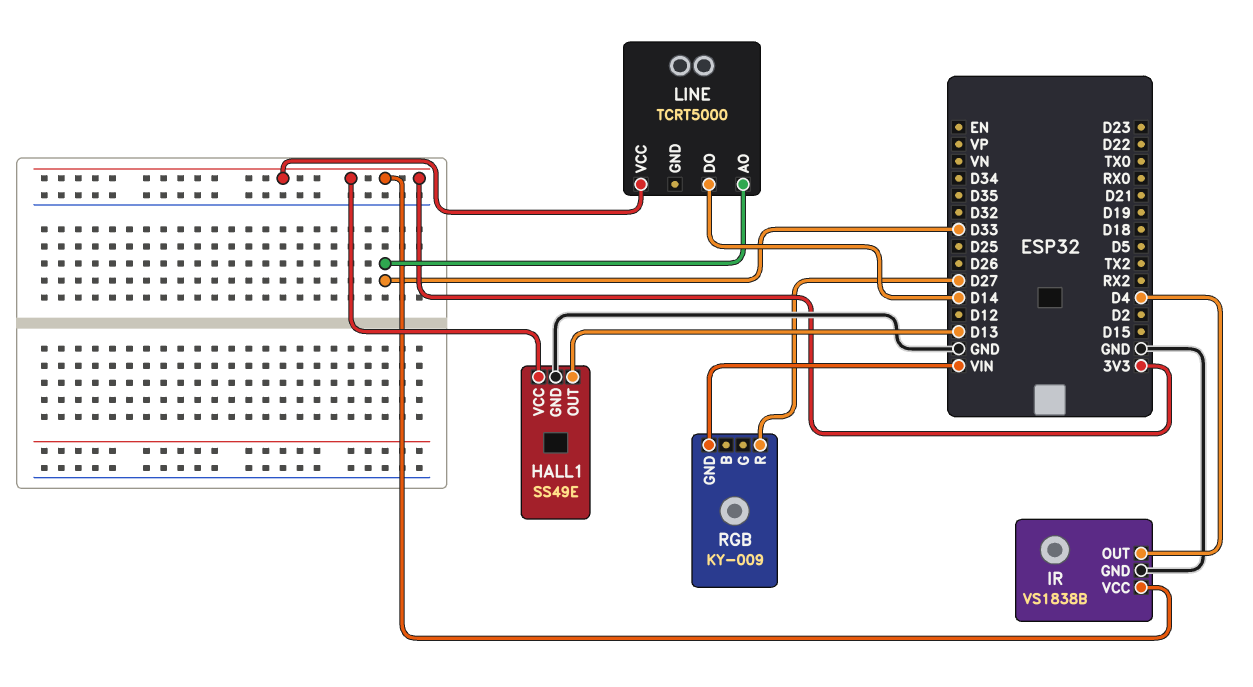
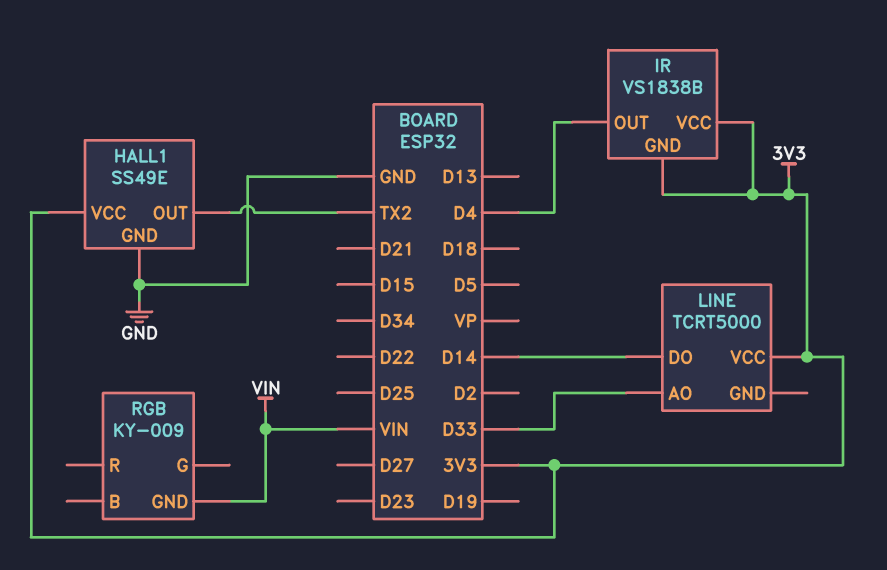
HALL1 pin OUT: D13 -> TX2
IR pin GND: GND -> 3V3
RGB pin R: D27 -> none

